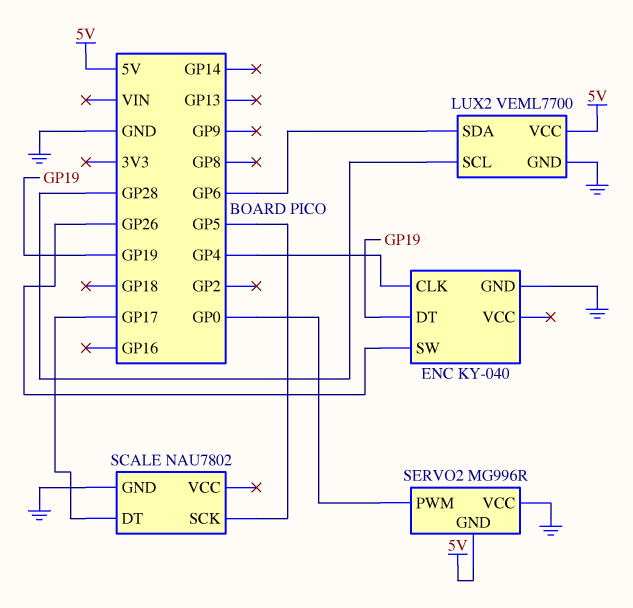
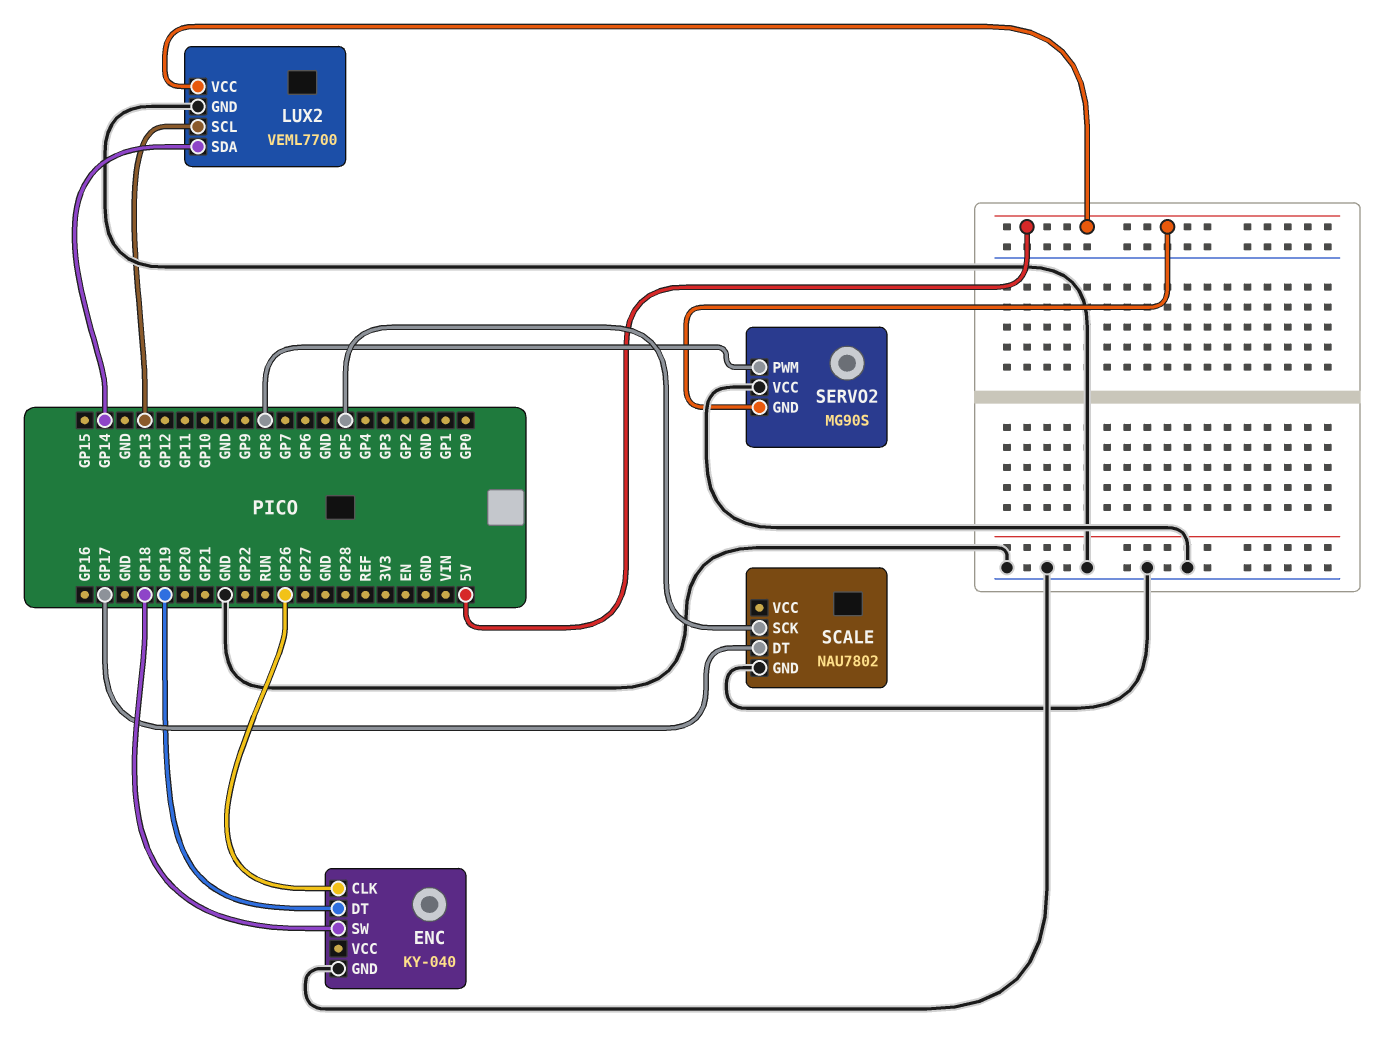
ENC pin CLK: GP4 -> GP26
ENC pin SW: GP26 -> GP18
LUX2 pin SCL: GP28 -> GP13
LUX2 pin SDA: GP6 -> GP14
SERVO2: MG996R -> MG90S
SERVO2 pin PWM: GP0 -> GP8

